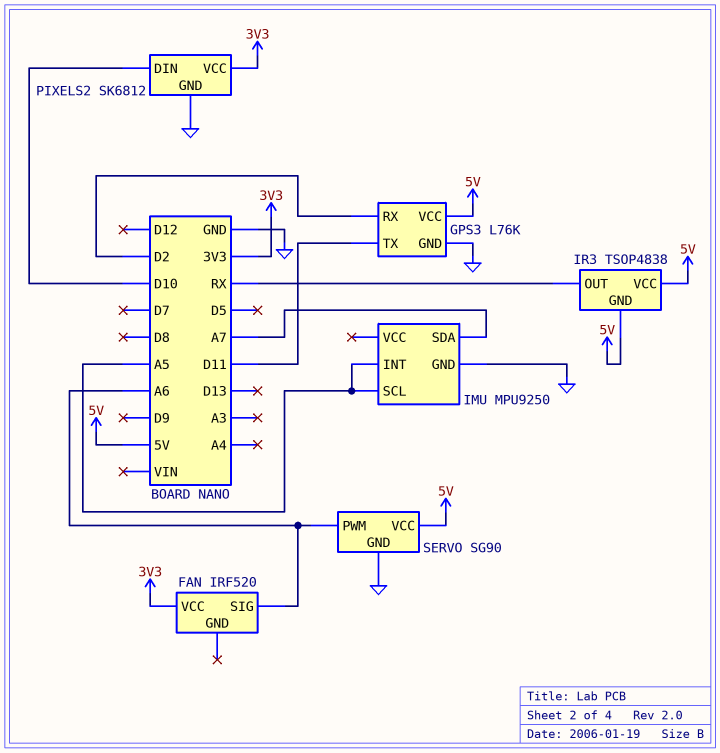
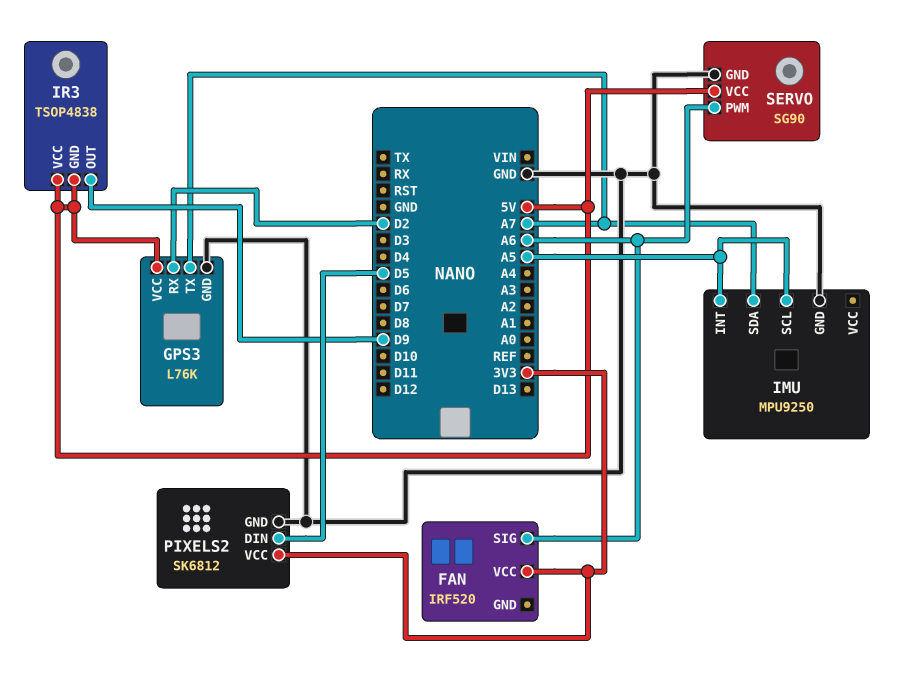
GPS3 pin TX: D11 -> A7
IR3 pin OUT: RX -> D9
PIXELS2 pin DIN: D10 -> D5

